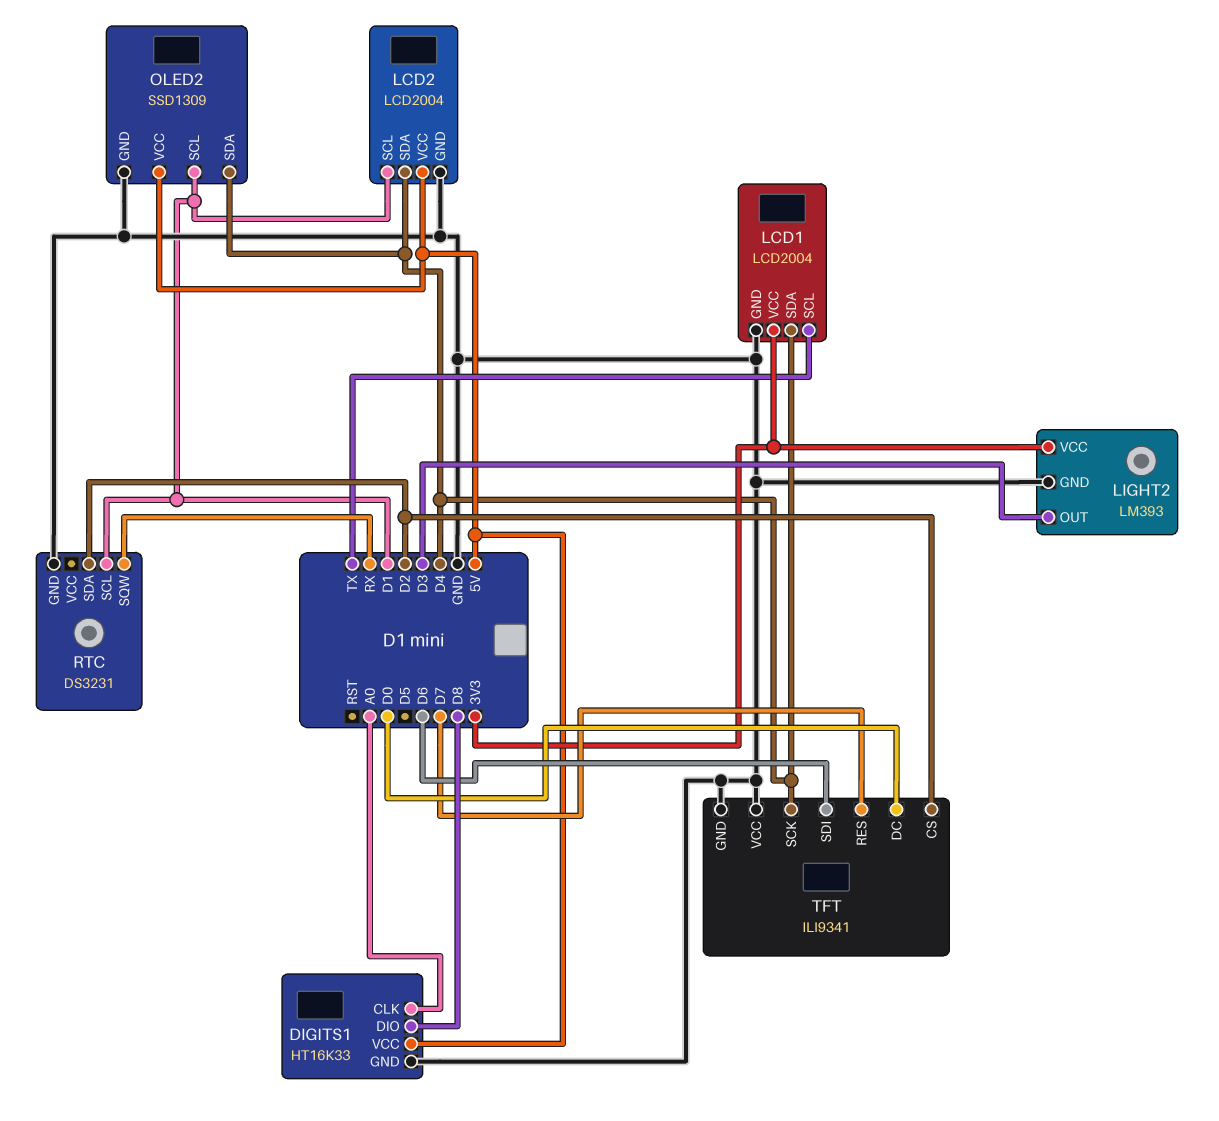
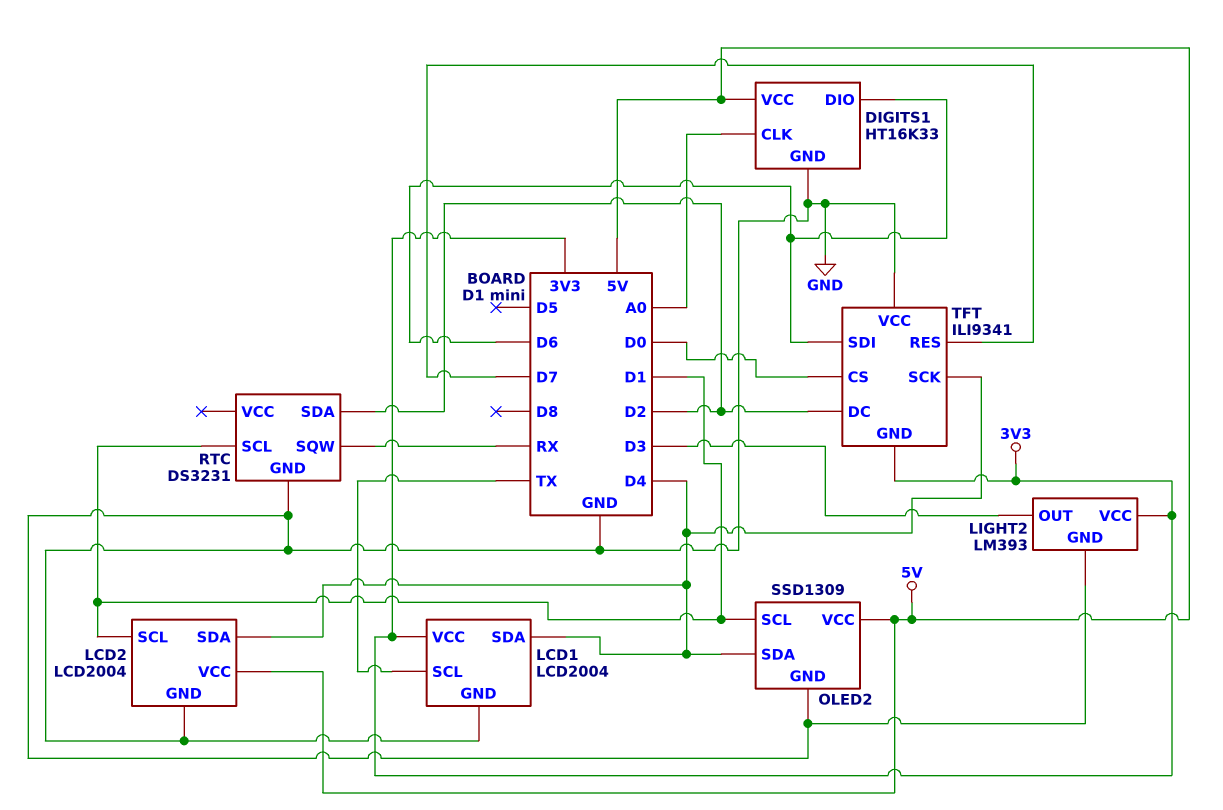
DIGITS1 pin DIO: D8 -> D6
TFT pin CS: D2 -> D0
TFT pin DC: D0 -> D2
TFT pin GND: GND -> 3V3

